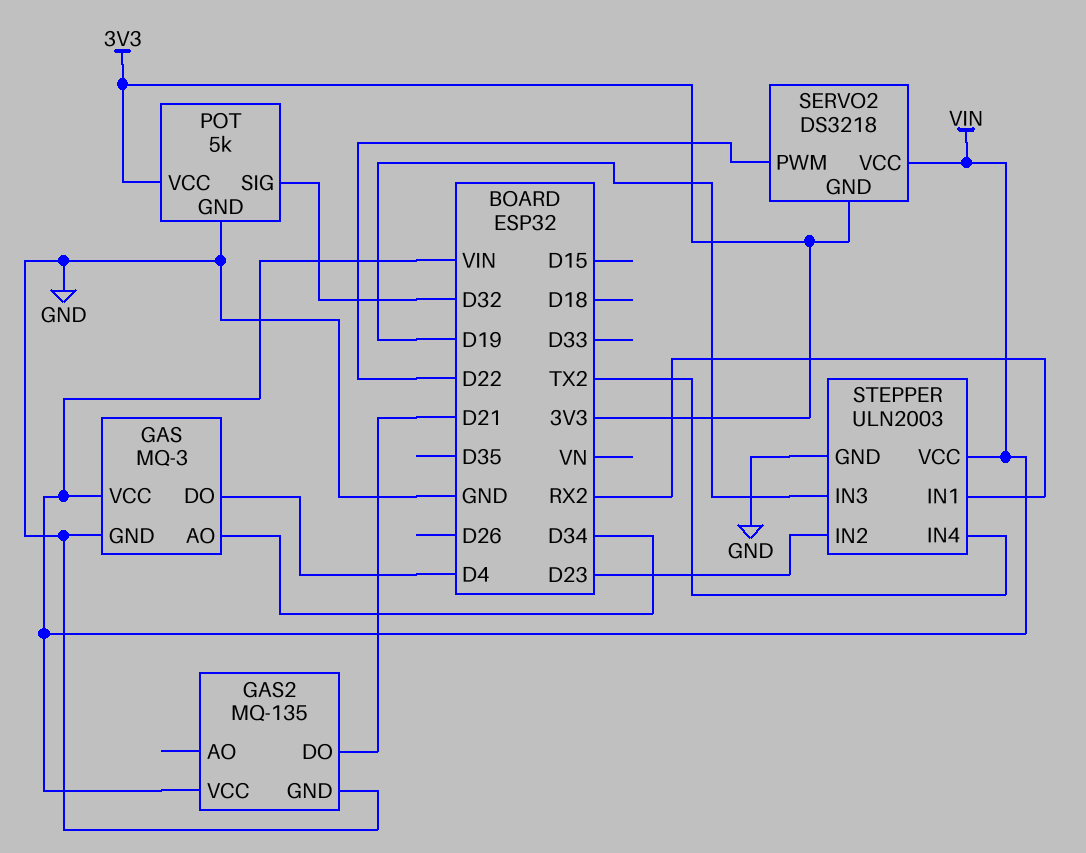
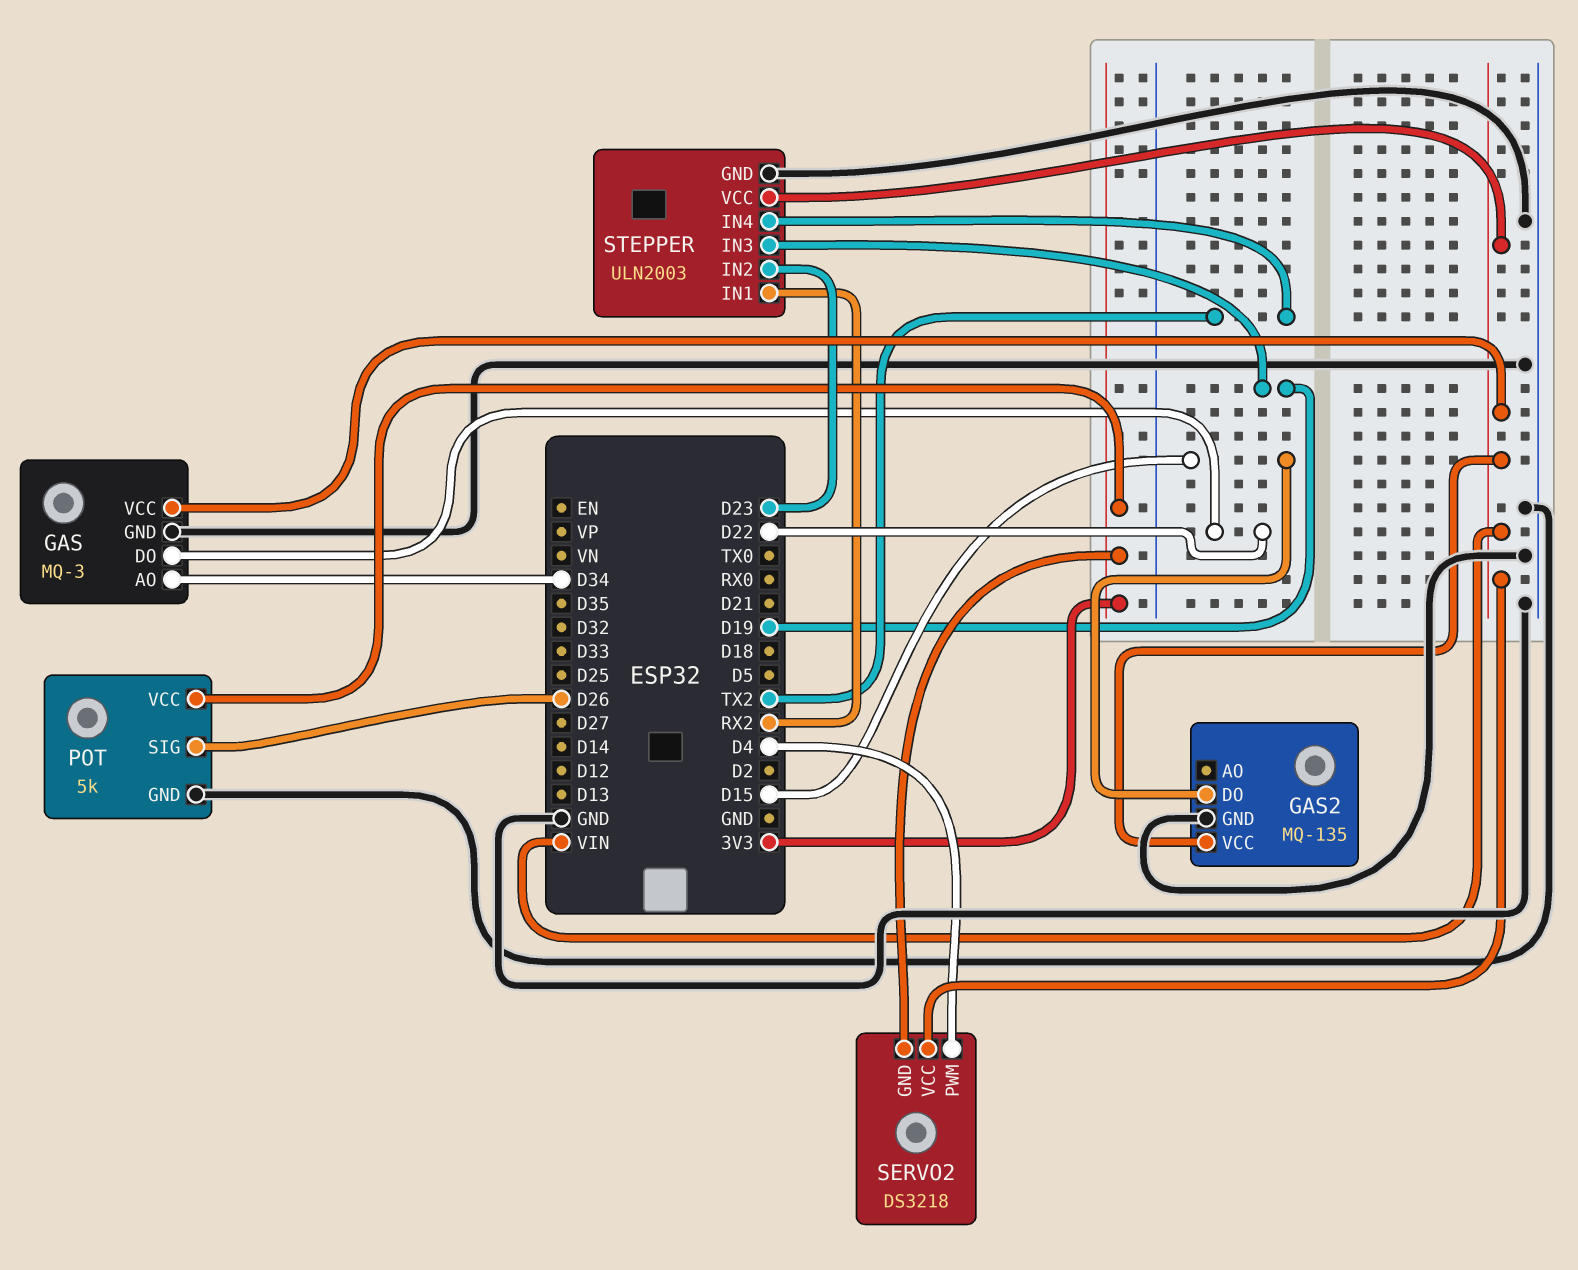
GAS pin DO: D4 -> D22
GAS2 pin DO: D21 -> D15
POT pin SIG: D32 -> D26
SERVO2 pin PWM: D22 -> D4

